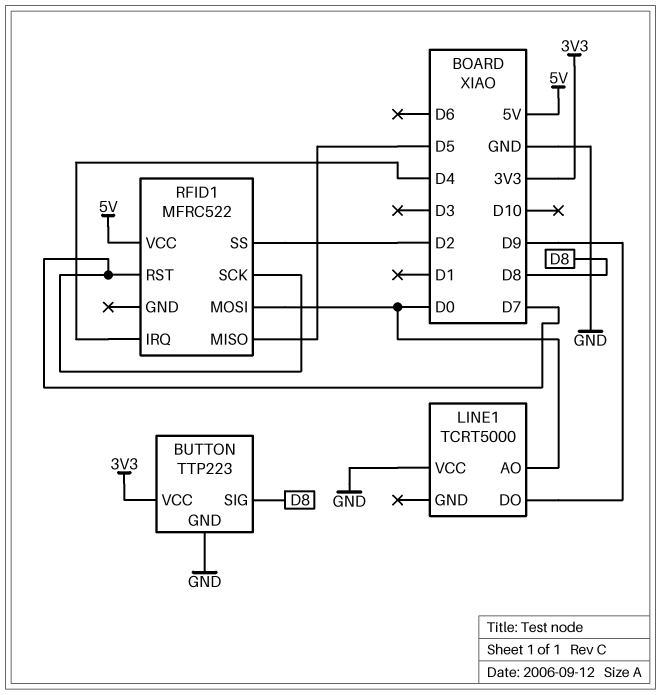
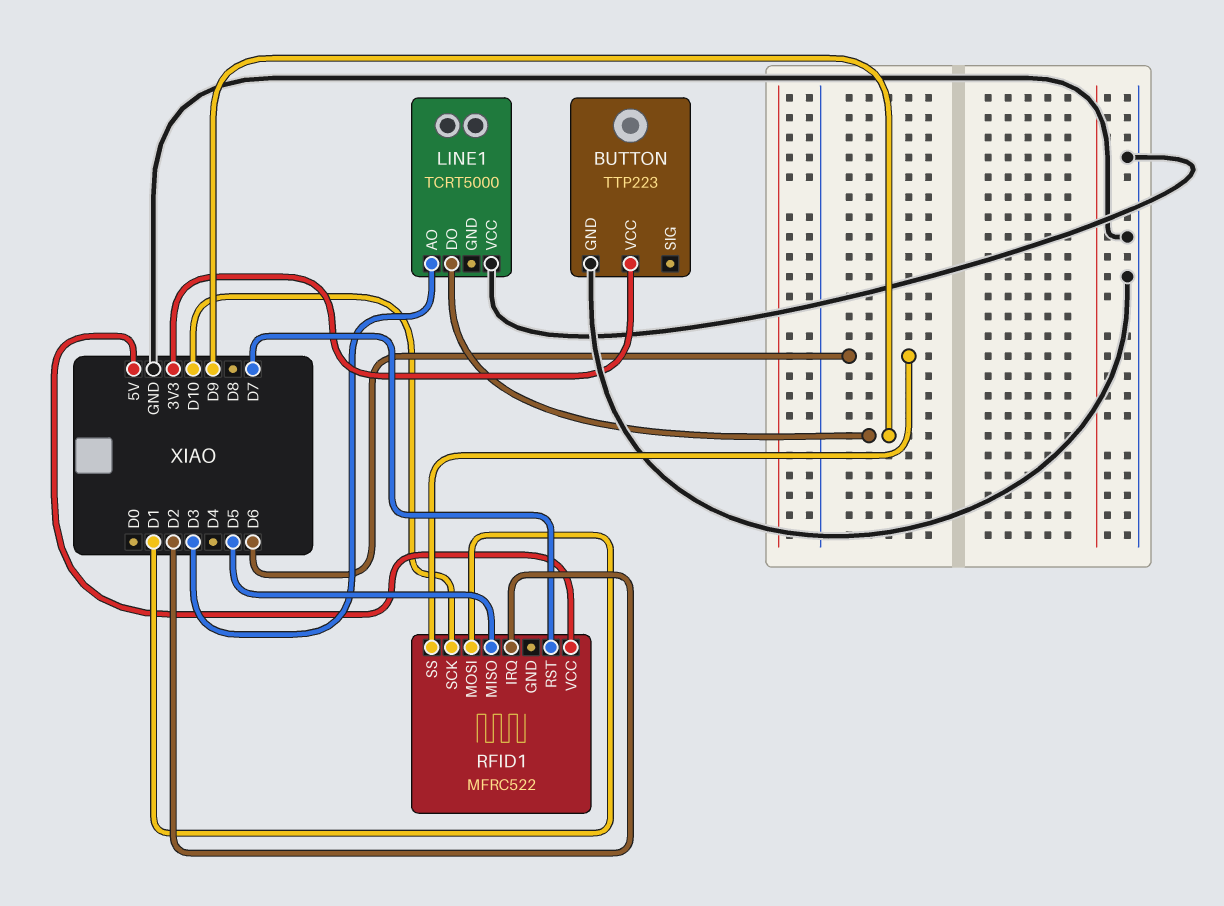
BUTTON pin SIG: D8 -> none
LINE1 pin AO: D0 -> D3
RFID1 pin IRQ: D4 -> D2
RFID1 pin MOSI: D0 -> D1
RFID1 pin SCK: D7 -> D10
RFID1 pin SS: D2 -> D6

